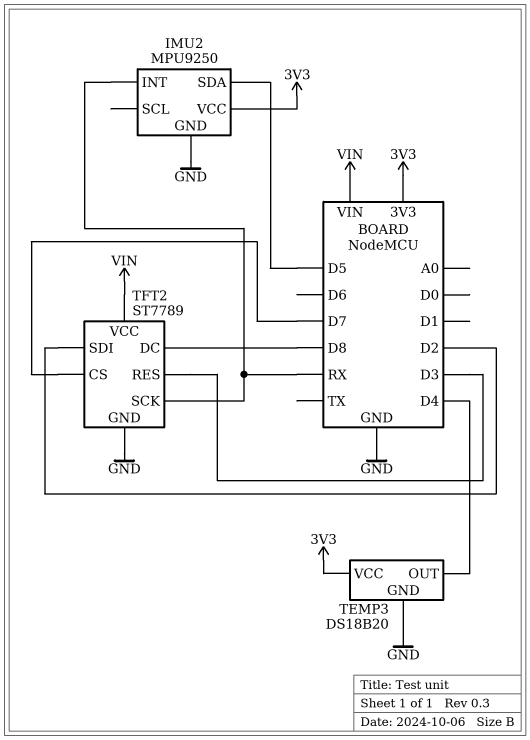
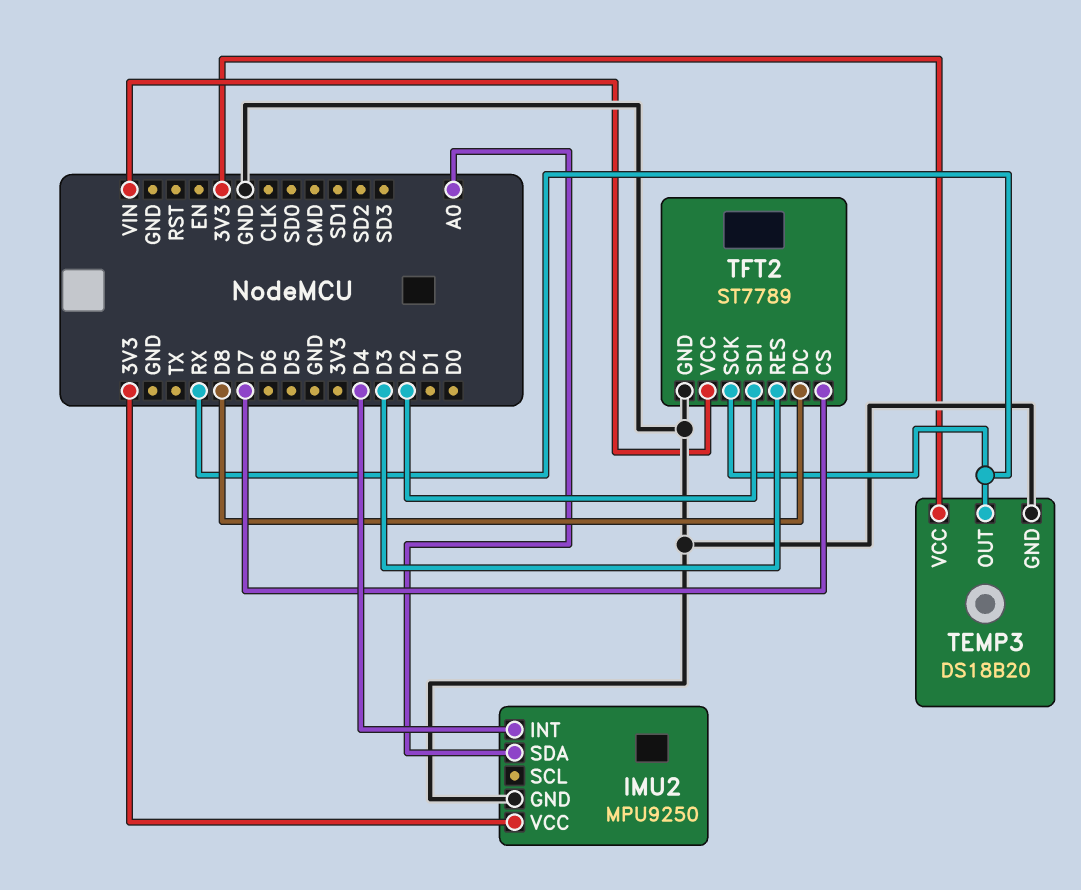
IMU2 pin INT: RX -> D4
IMU2 pin SDA: D5 -> A0
TEMP3 pin OUT: D4 -> RX

